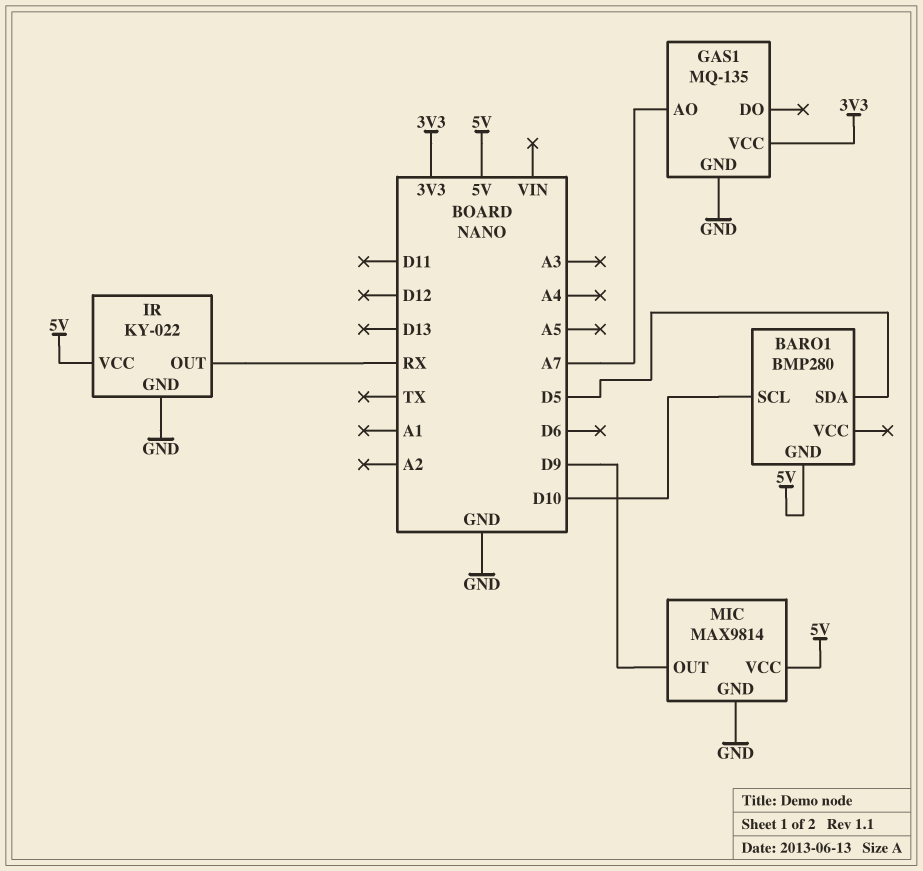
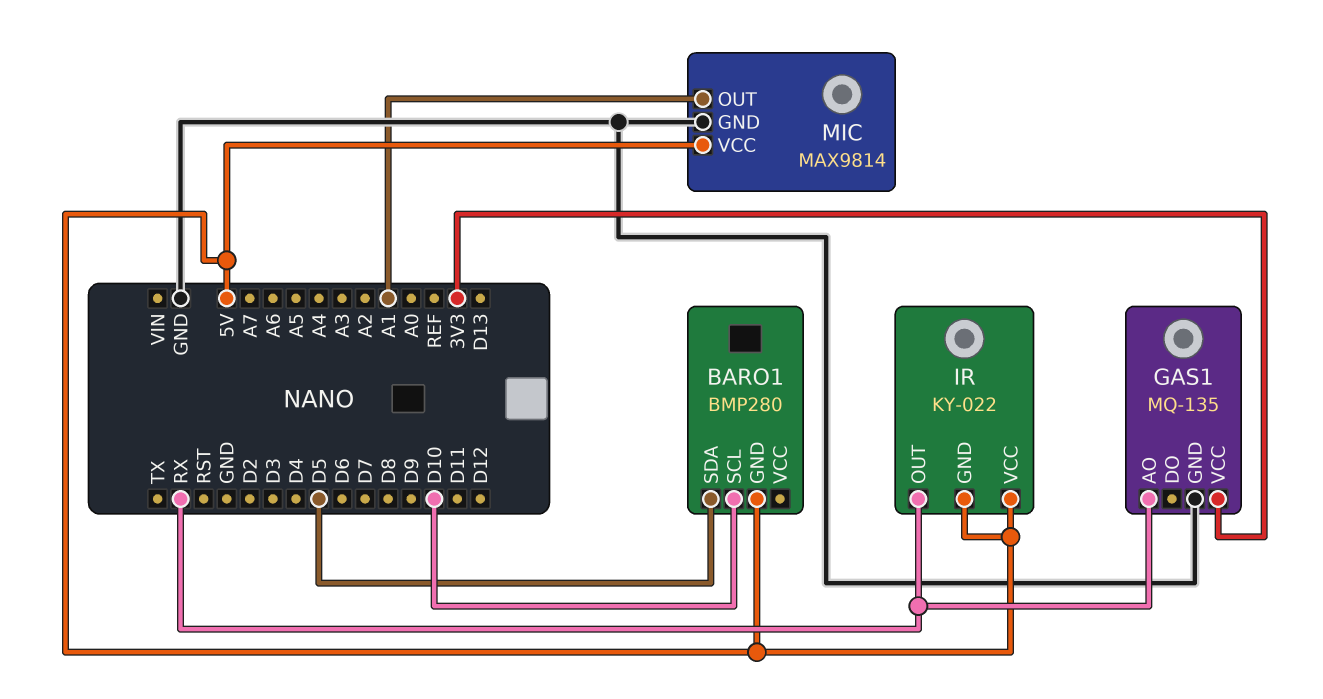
GAS1 pin AO: A7 -> RX
IR pin GND: GND -> 5V
MIC pin OUT: D9 -> A1

